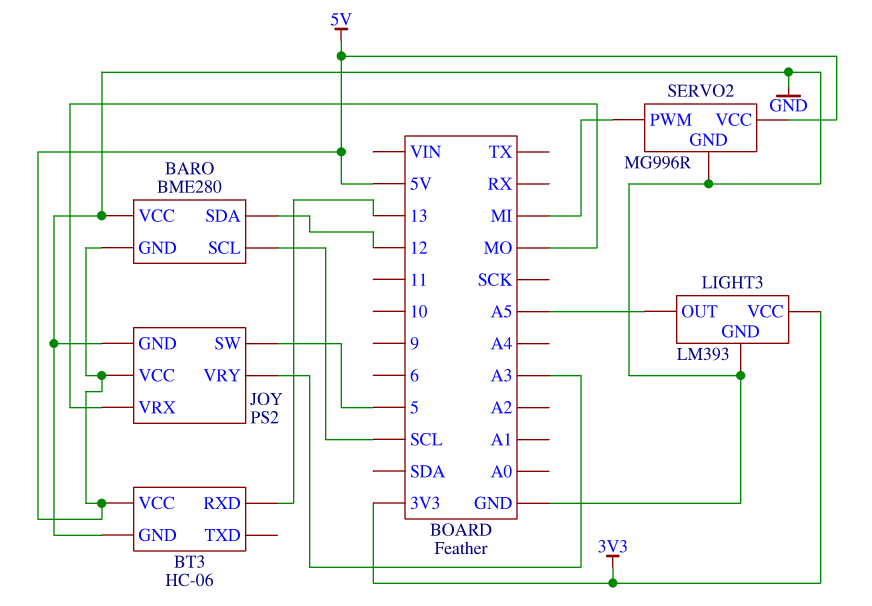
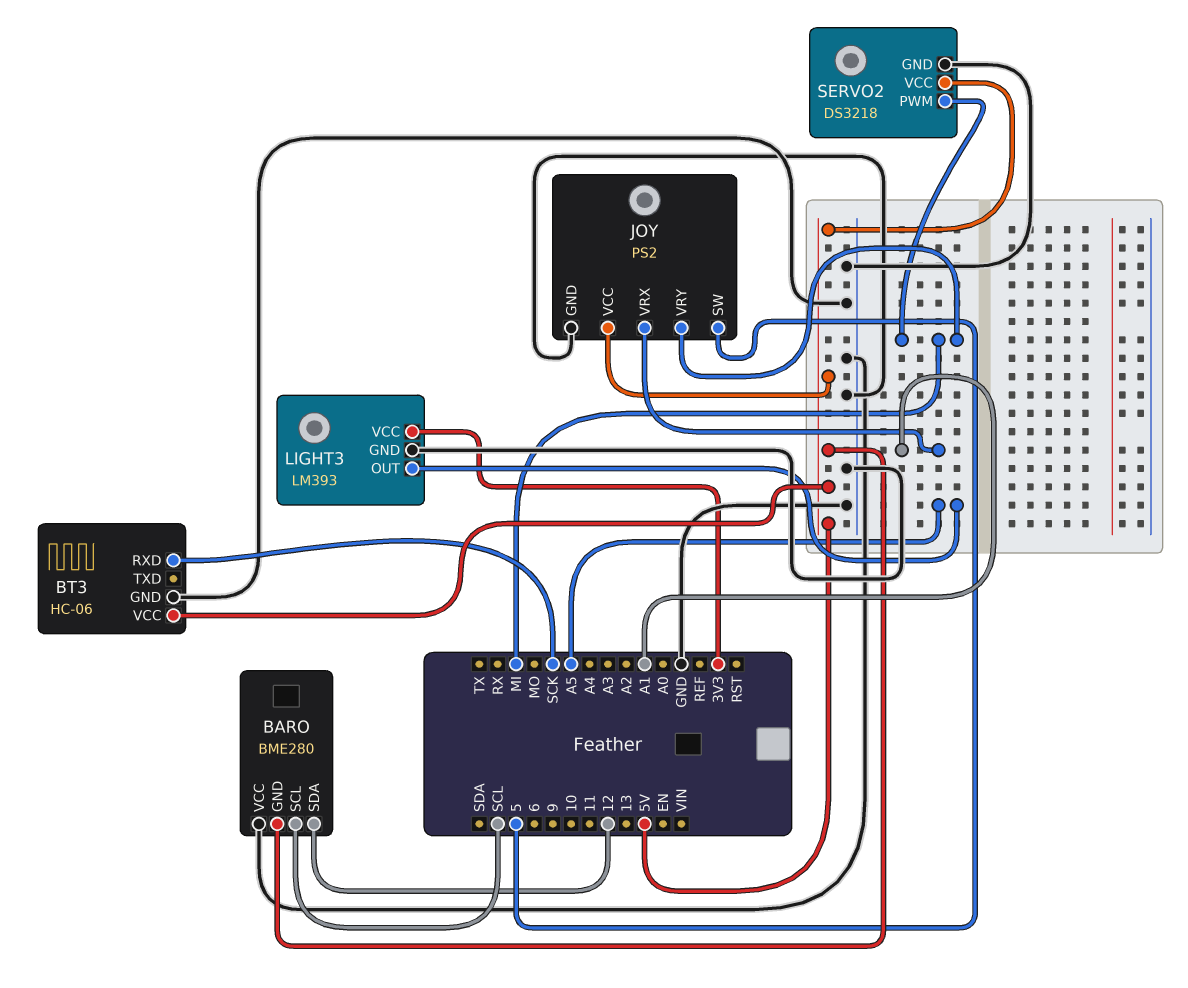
BT3 pin RXD: 13 -> SCK
JOY pin VRX: MO -> A1
JOY pin VRY: A3 -> MI
SERVO2: MG996R -> DS3218

